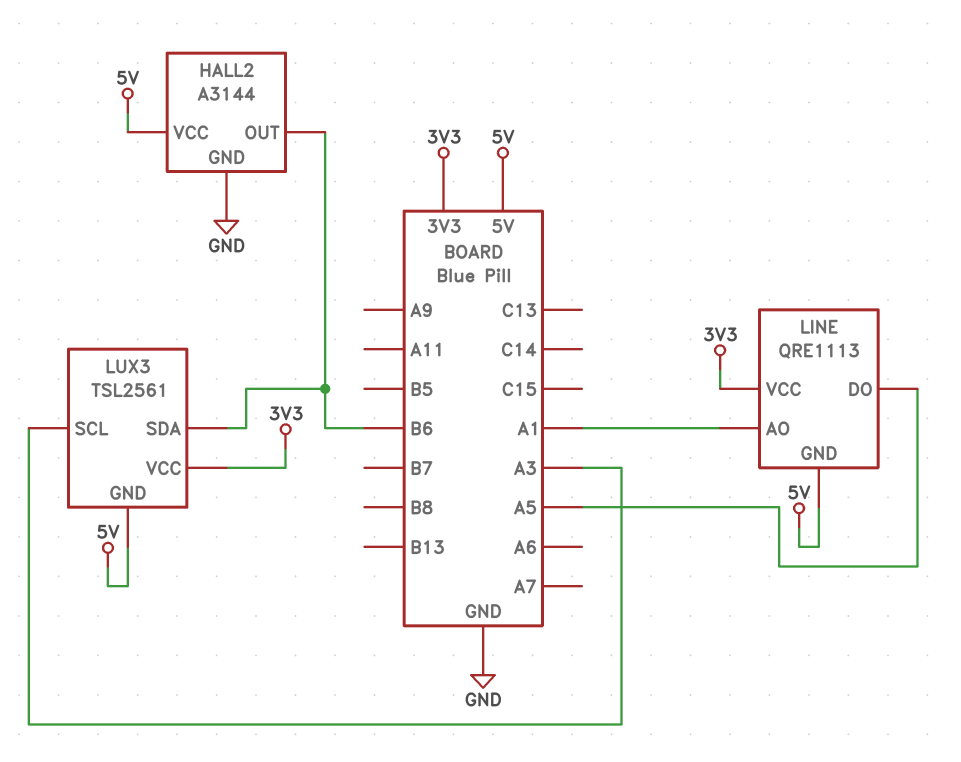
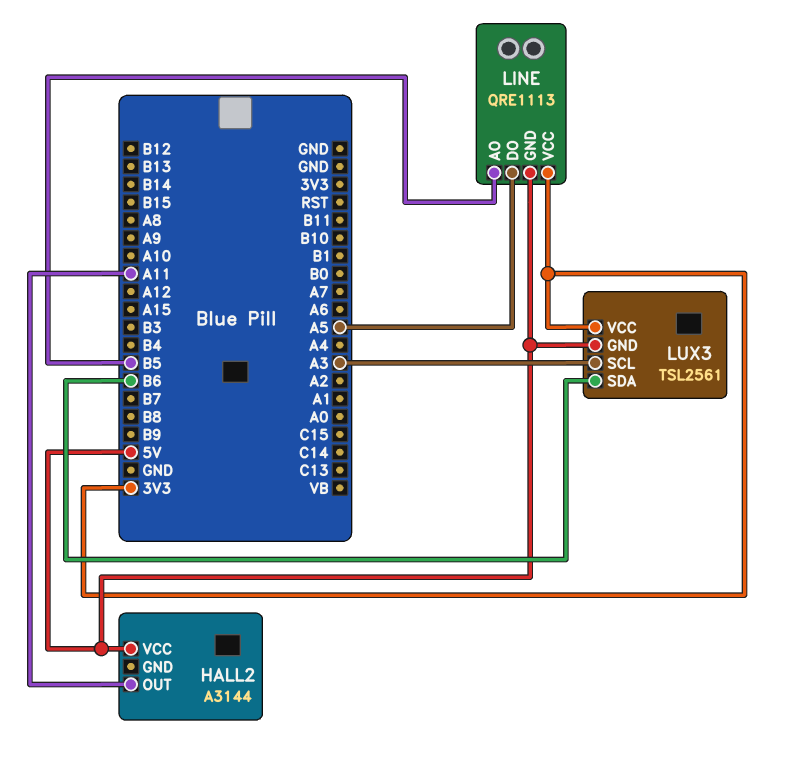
HALL2 pin GND: GND -> none
HALL2 pin OUT: B6 -> A11
LINE pin AO: A1 -> B5

